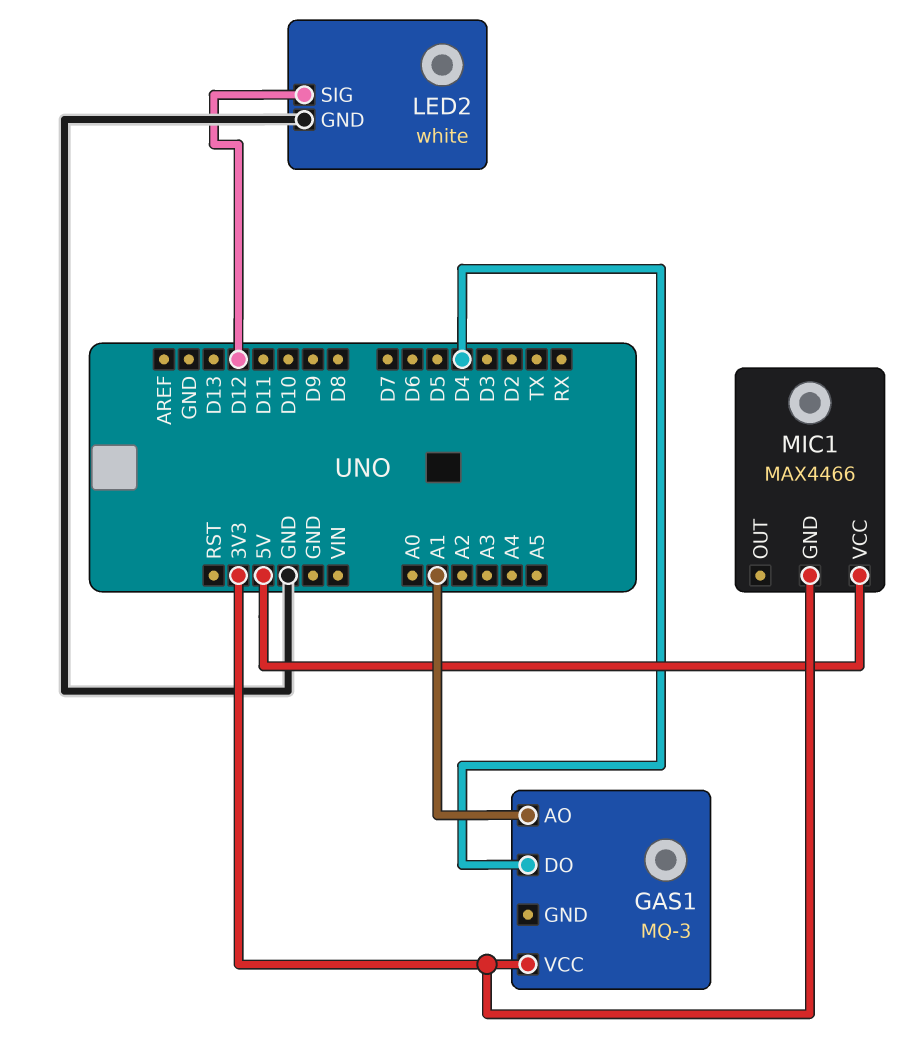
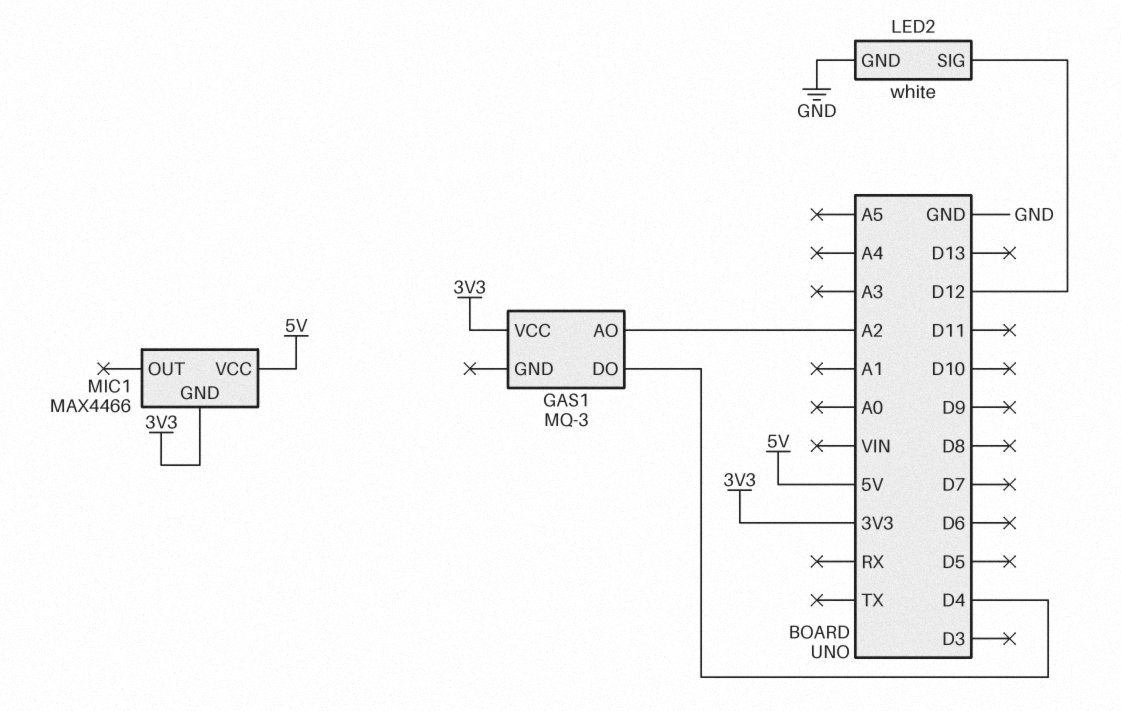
GAS1 pin AO: A1 -> A2

